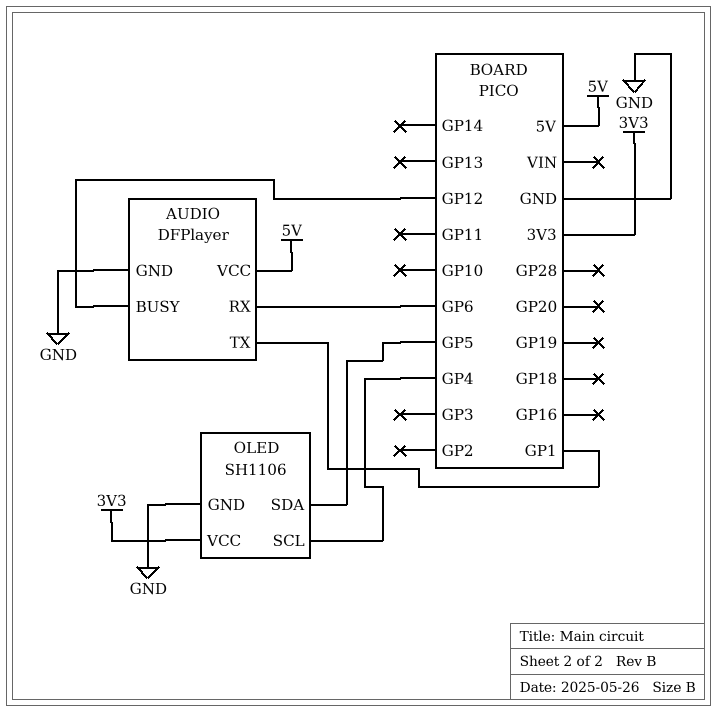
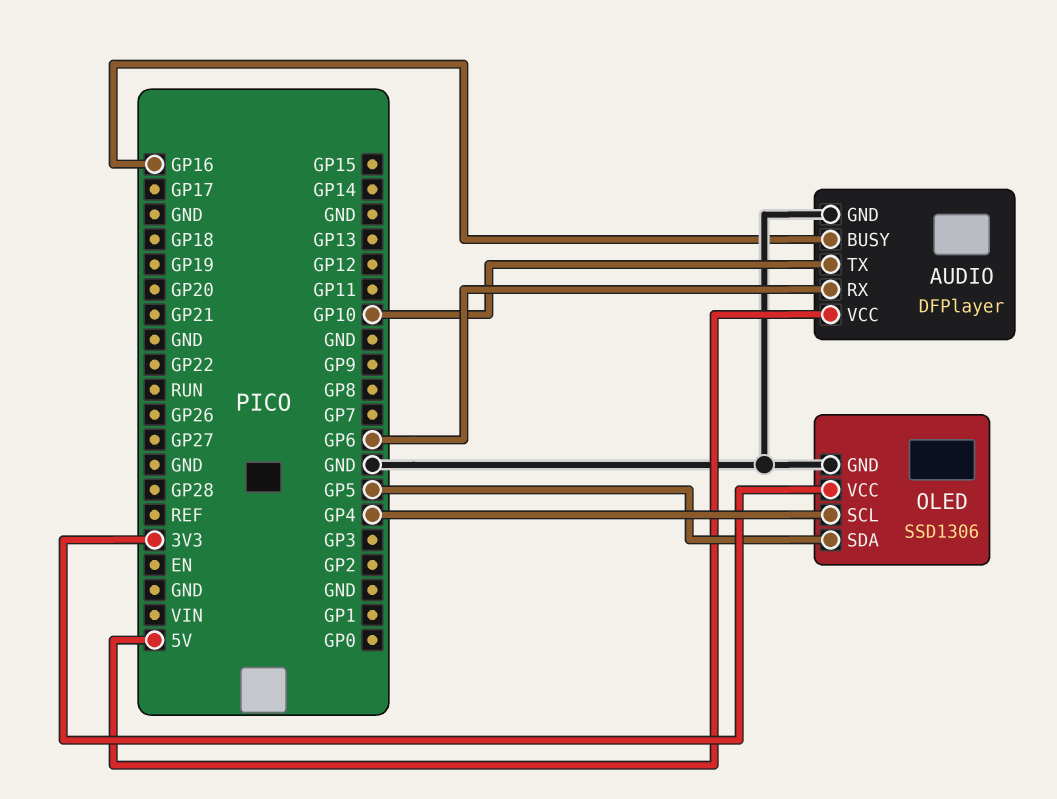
AUDIO pin BUSY: GP12 -> GP16
AUDIO pin TX: GP1 -> GP10
OLED: SH1106 -> SSD1306

